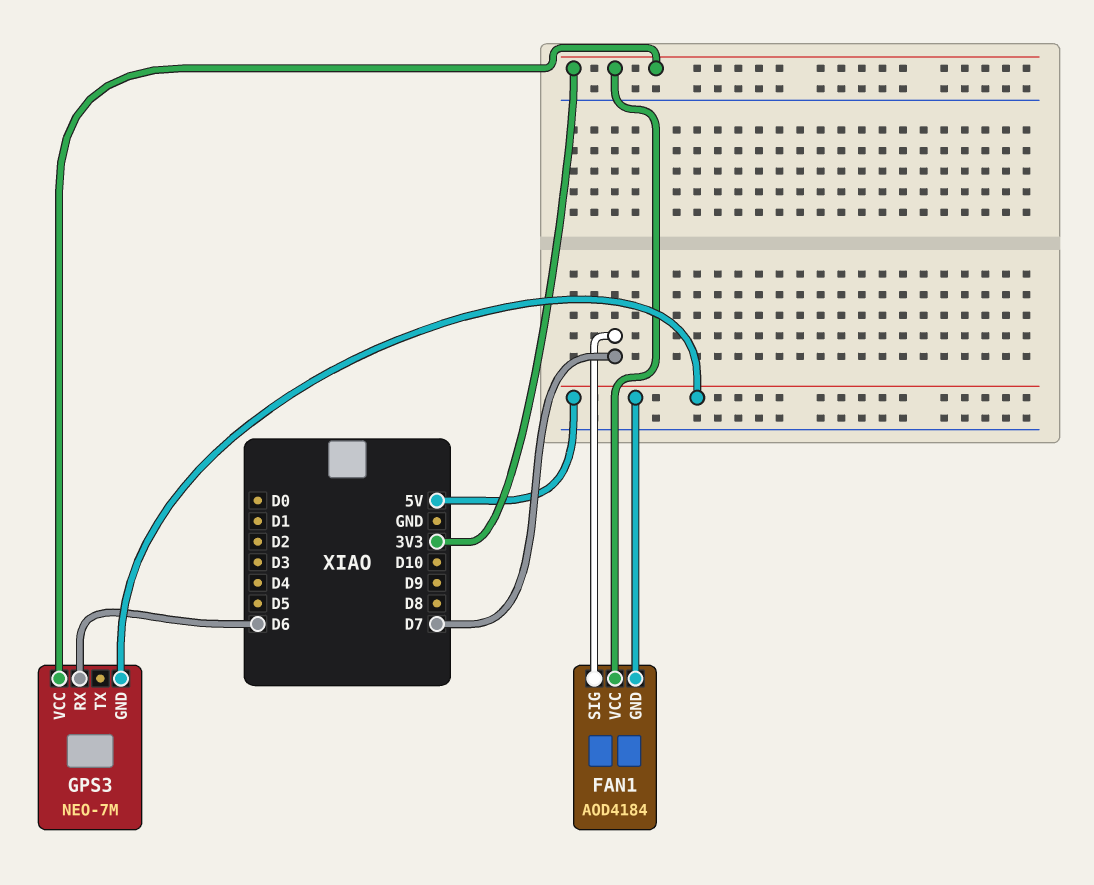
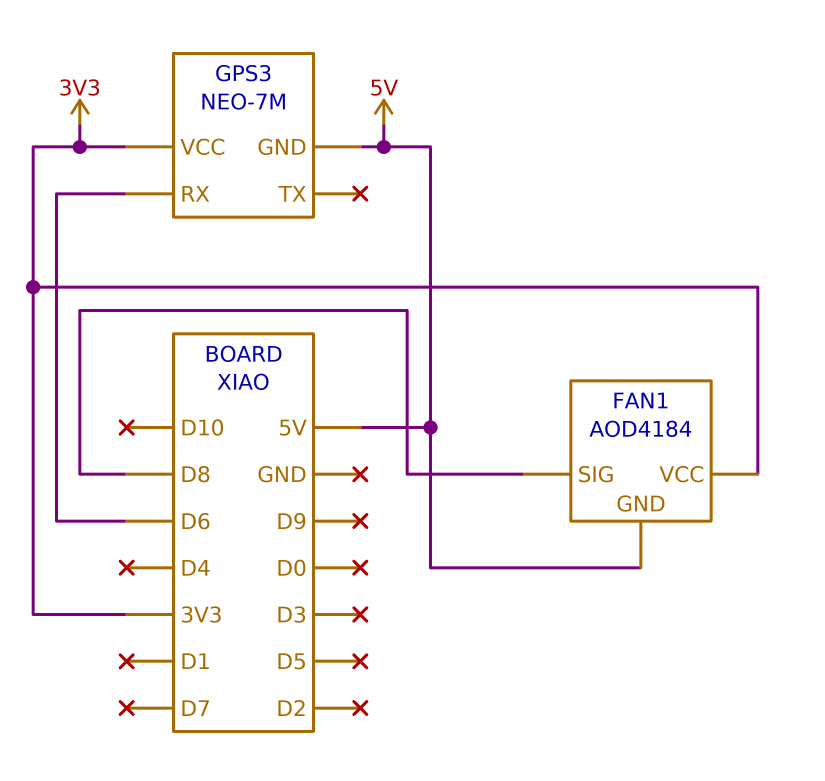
FAN1 pin SIG: D7 -> D8

